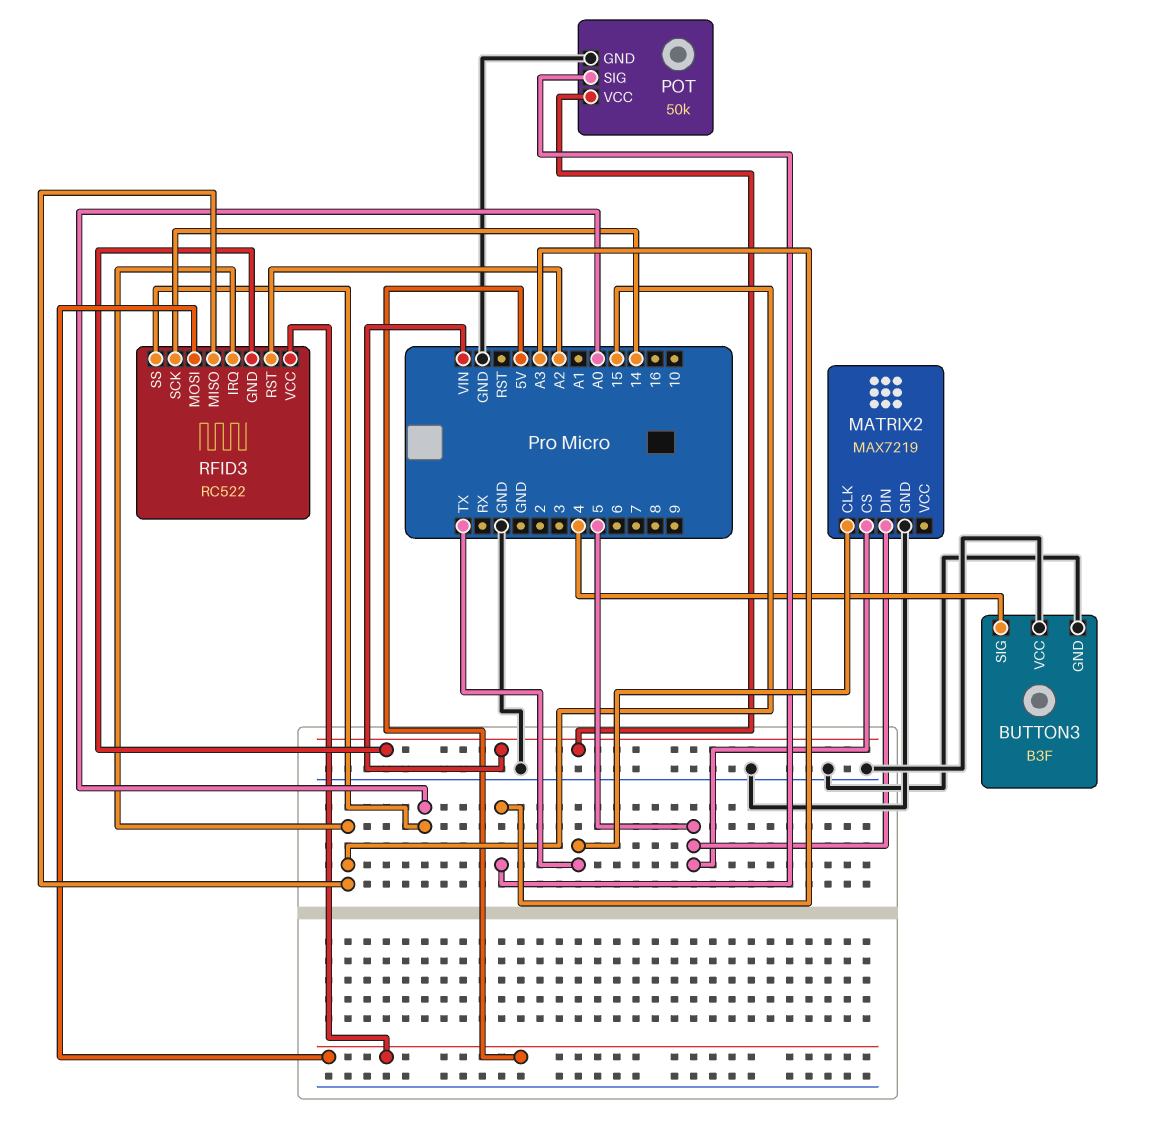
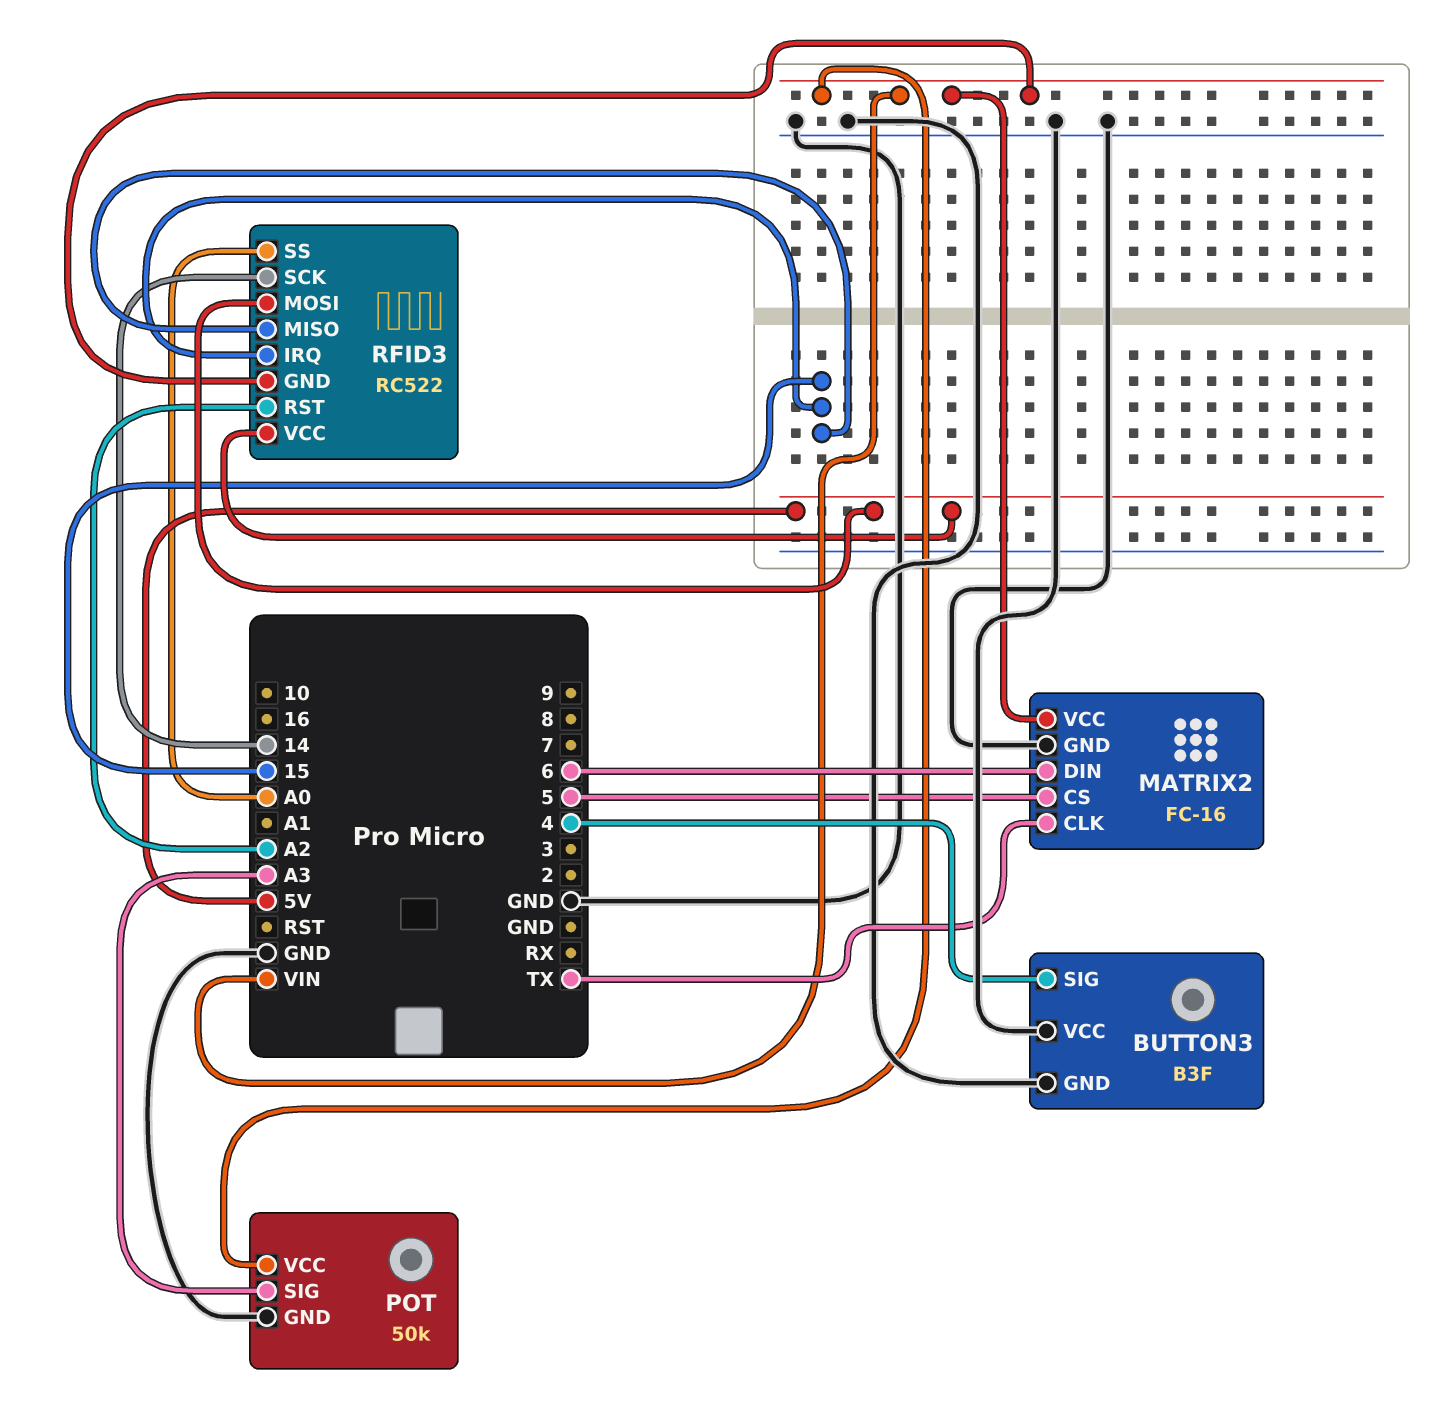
MATRIX2: MAX7219 -> FC-16
MATRIX2 pin DIN: 5 -> 6
MATRIX2 pin VCC: none -> VIN

